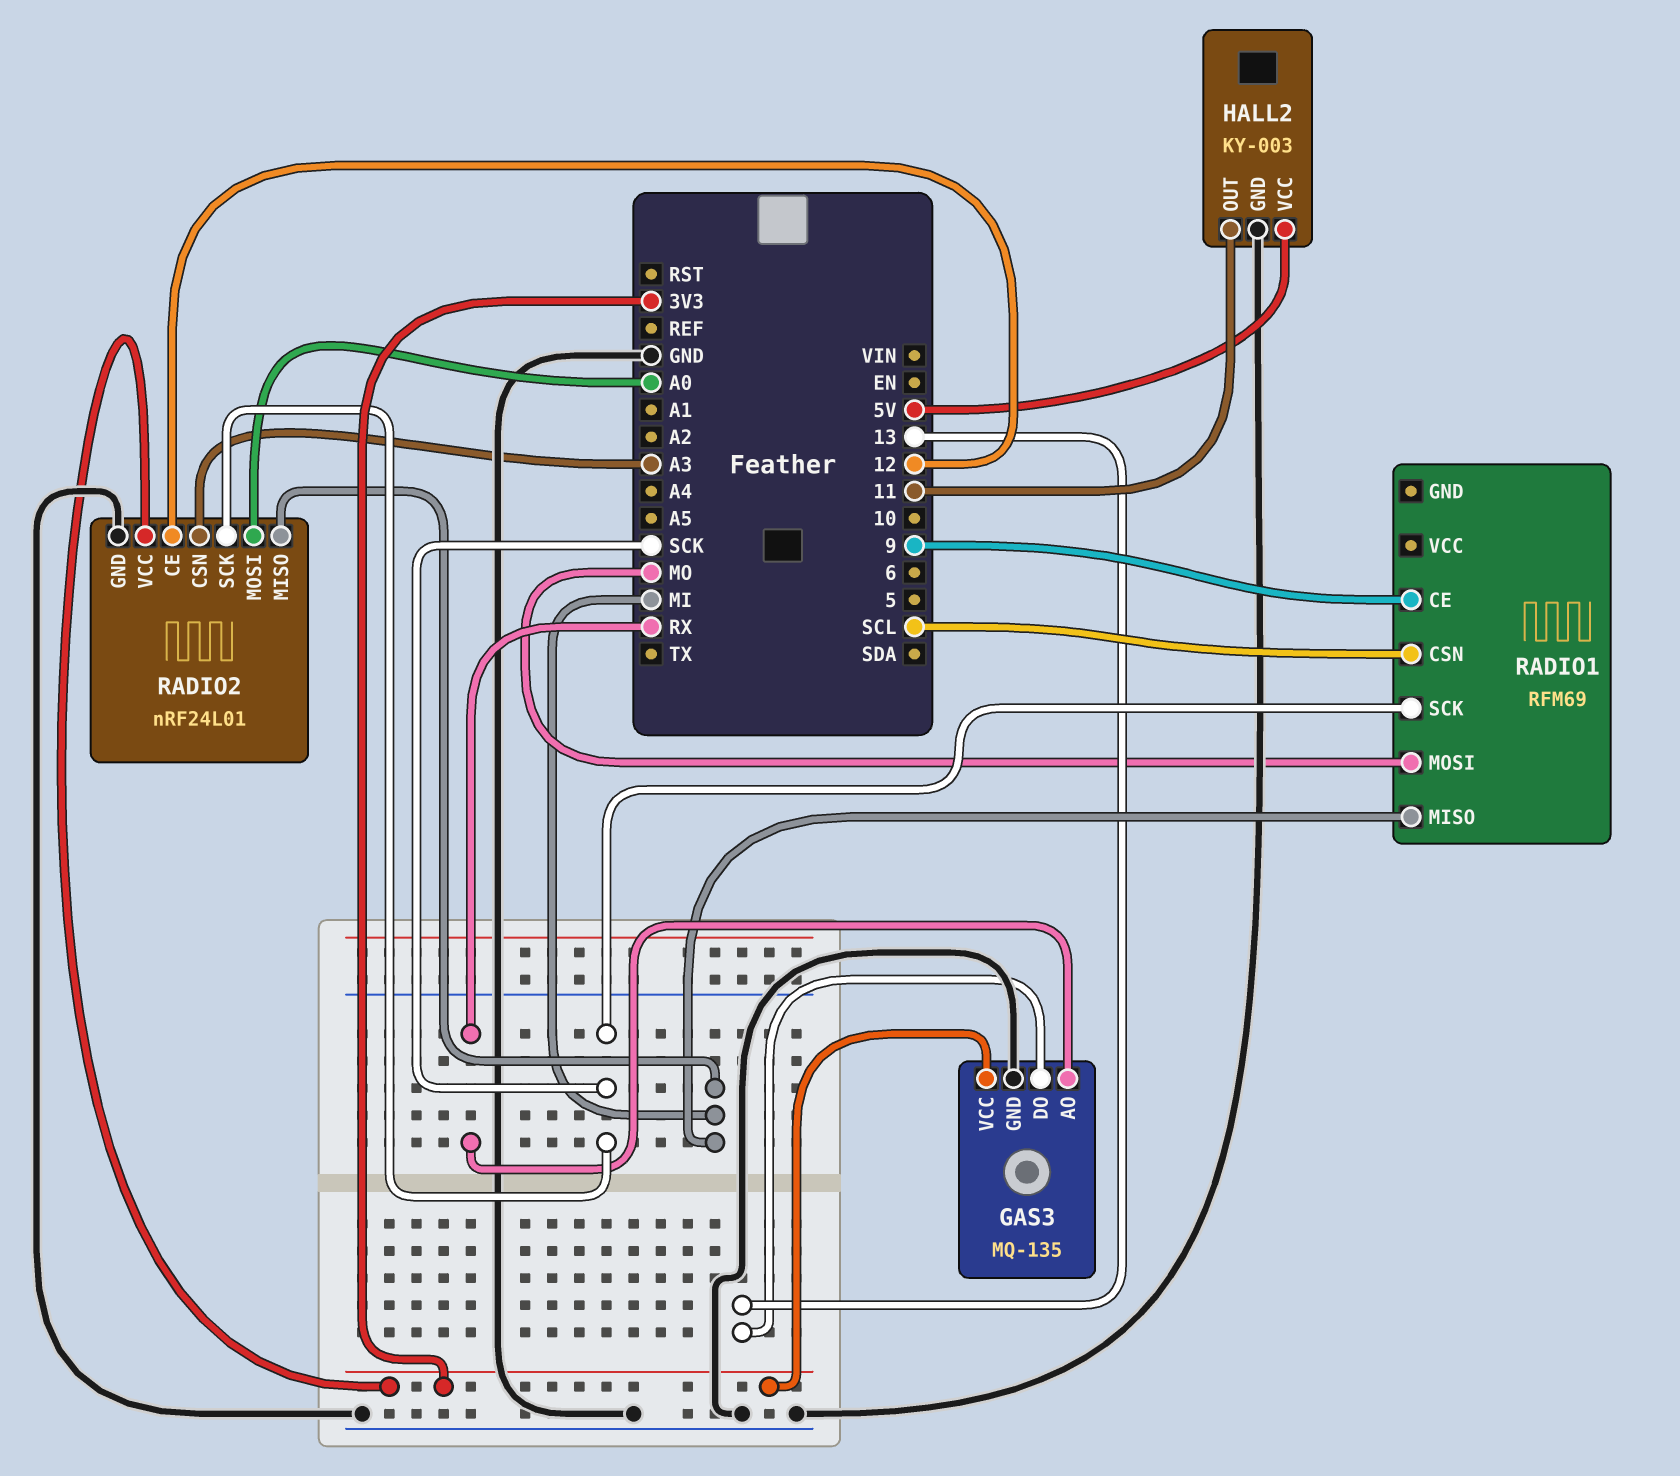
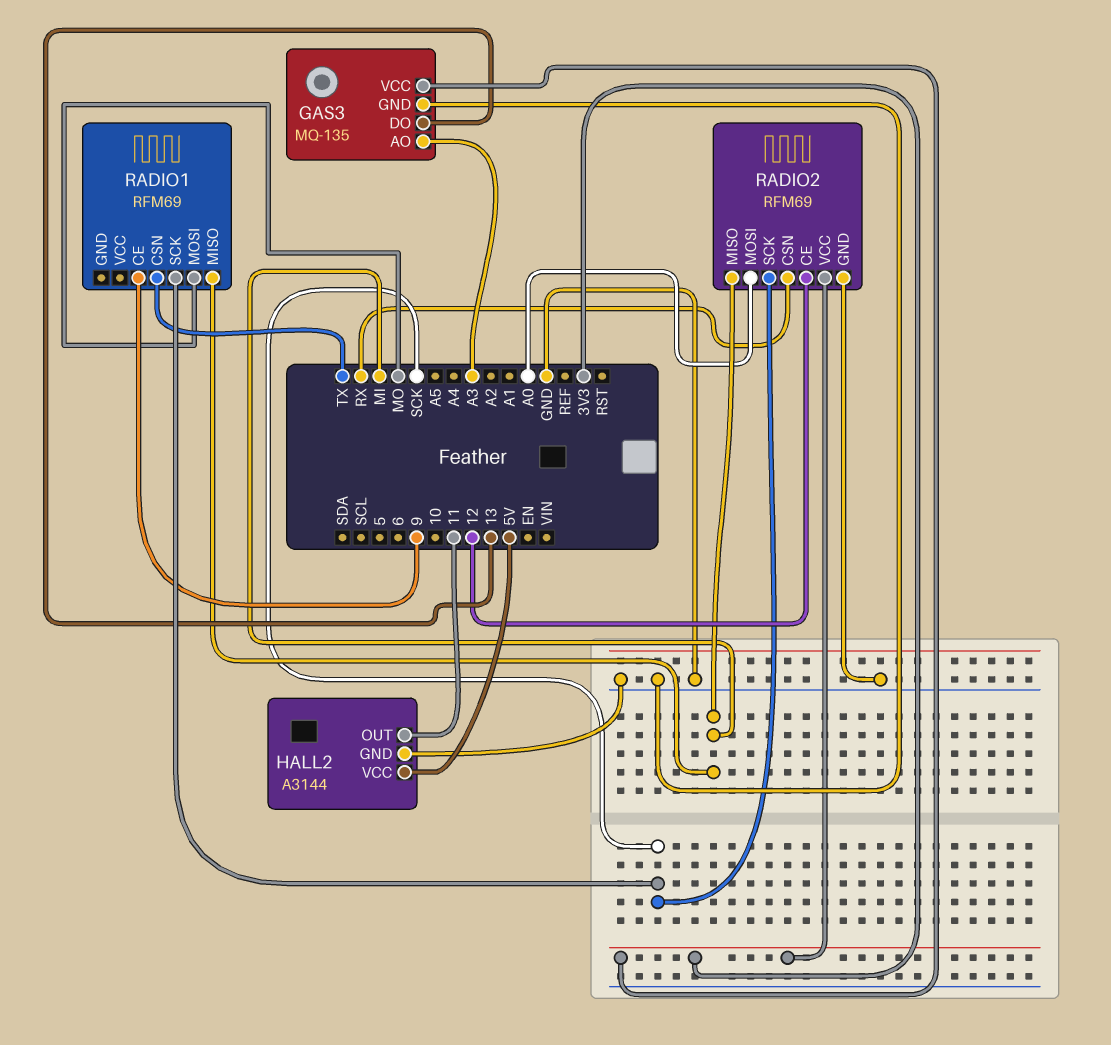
GAS3 pin AO: RX -> A3
HALL2: KY-003 -> A3144
RADIO1 pin CSN: SCL -> TX
RADIO2: nRF24L01 -> RFM69
RADIO2 pin CSN: A3 -> RX

